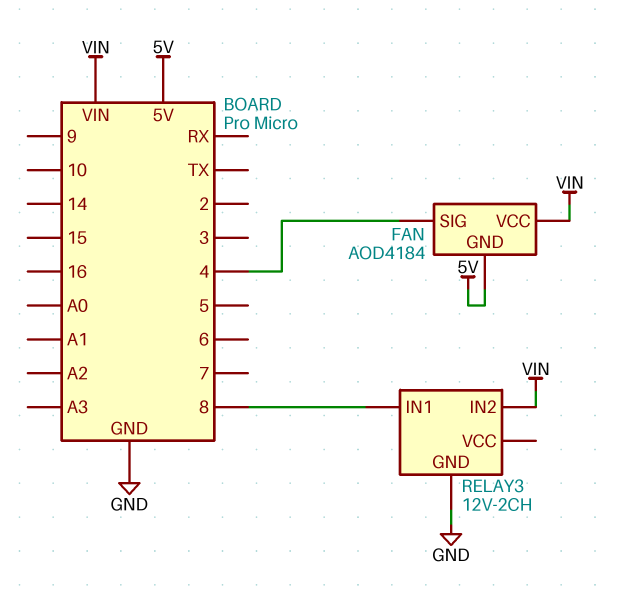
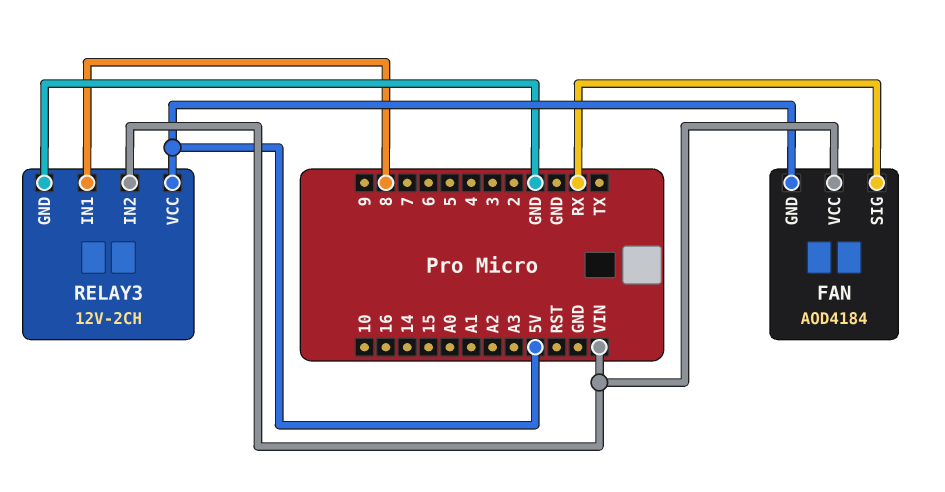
FAN pin SIG: 4 -> RX
RELAY3 pin VCC: none -> 5V

